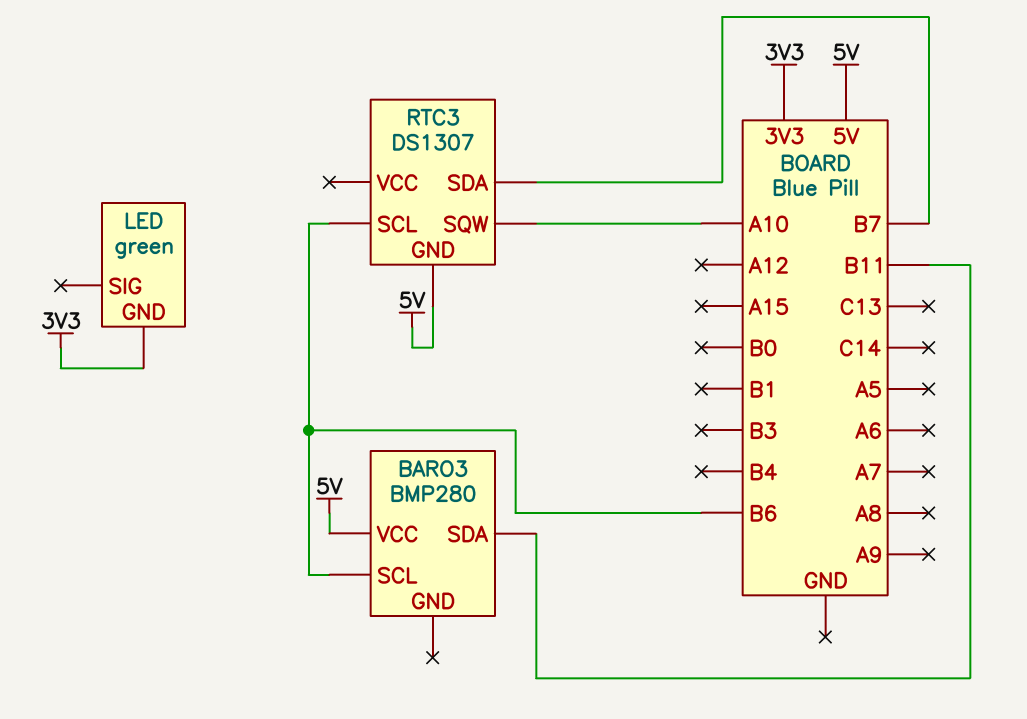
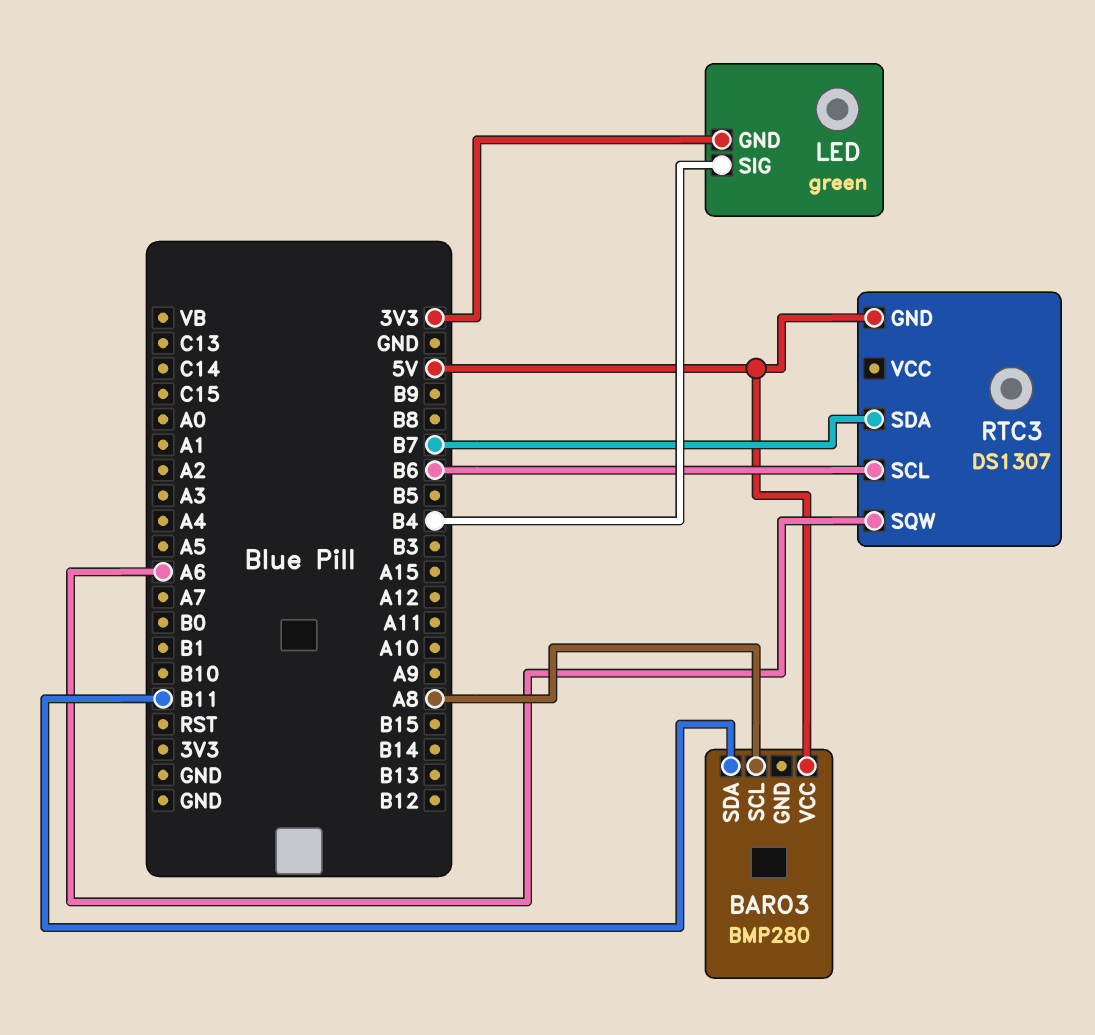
BARO3 pin SCL: B6 -> A8
LED pin SIG: none -> B4
RTC3 pin SQW: A10 -> A6

